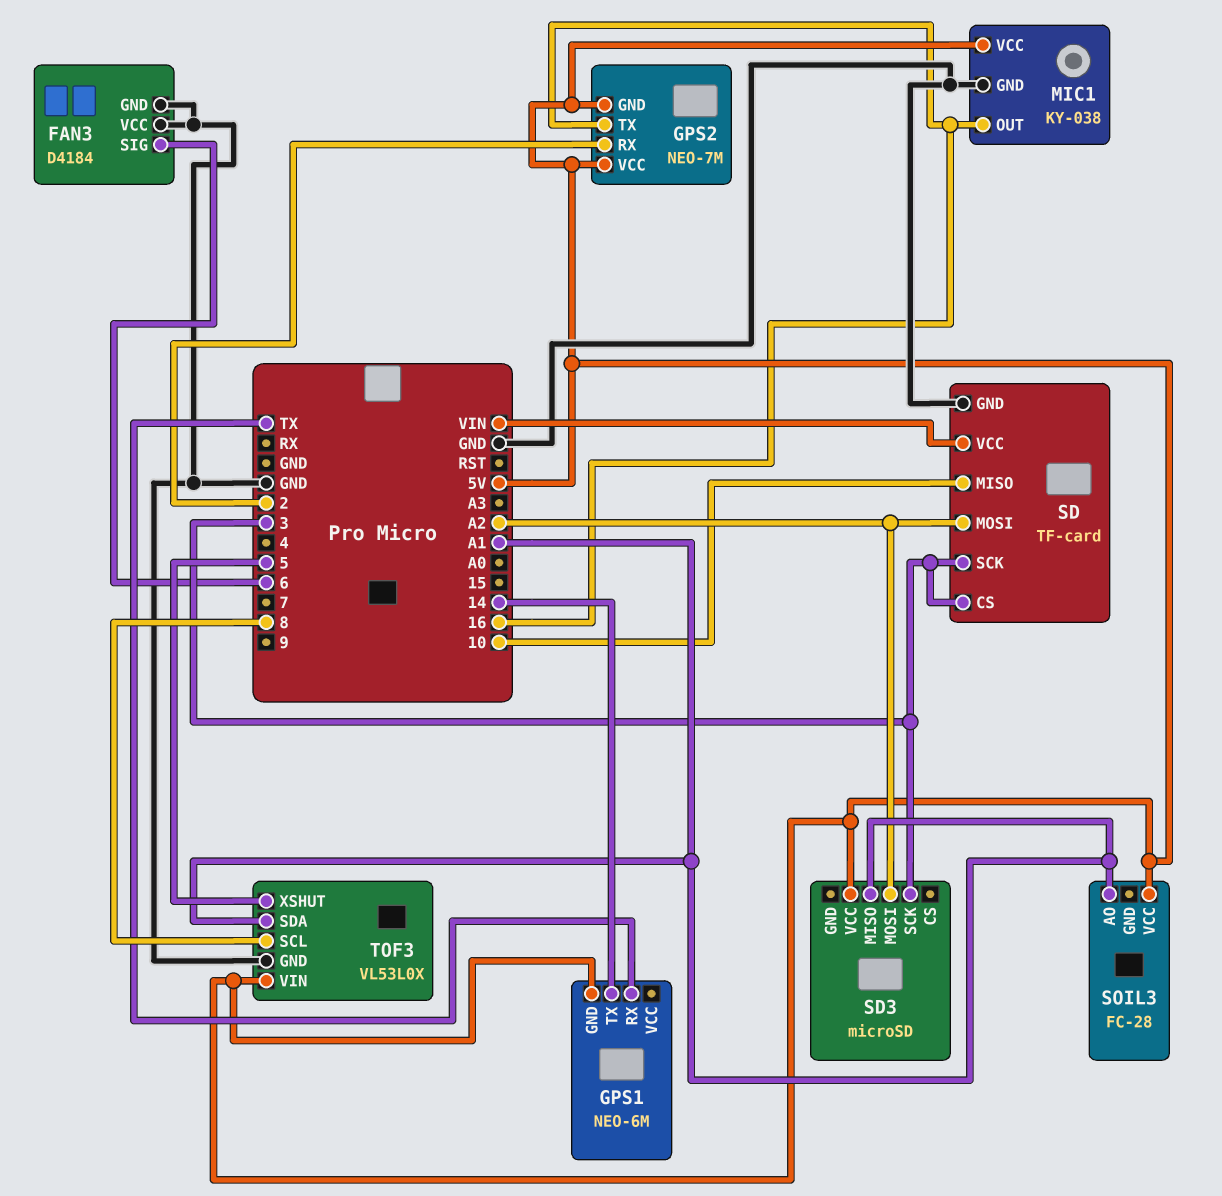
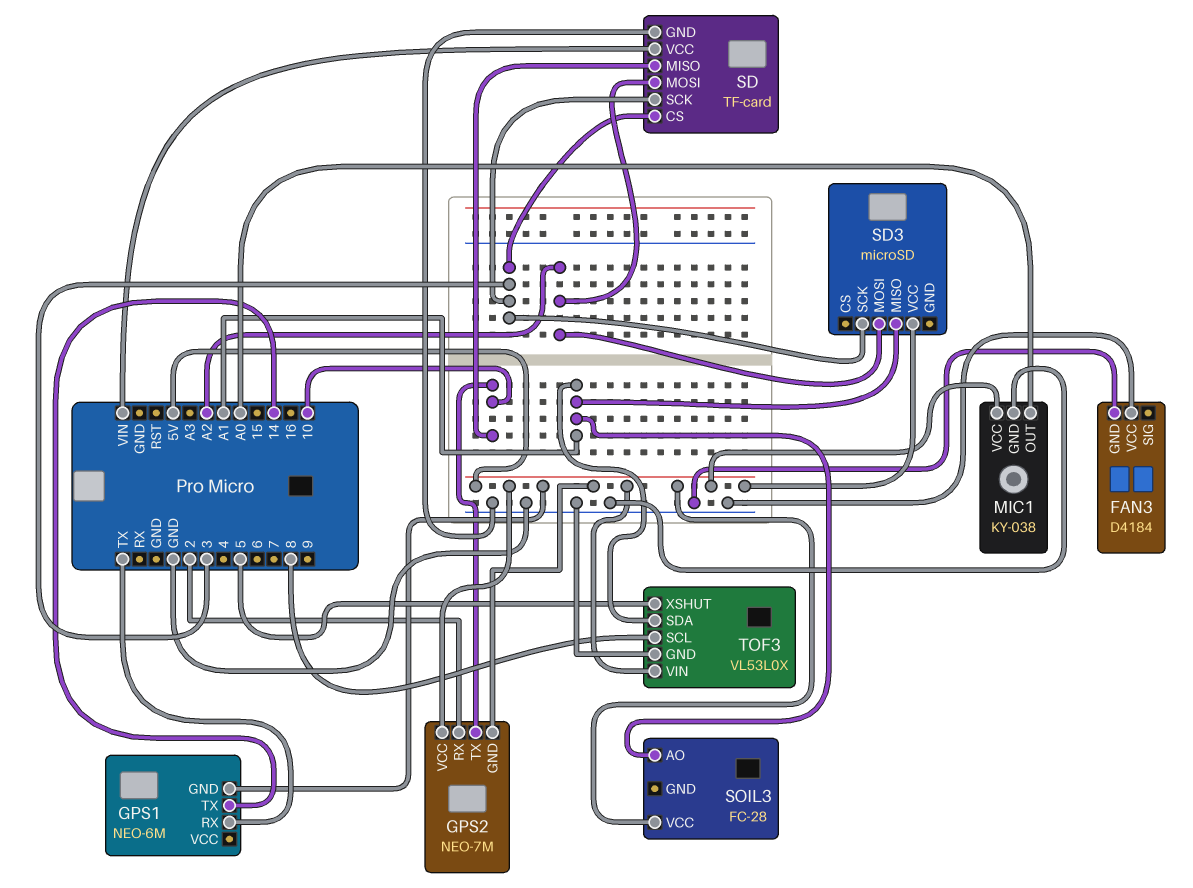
FAN3 pin SIG: 6 -> none
GPS2 pin TX: 16 -> 10
MIC1 pin OUT: 16 -> A0

